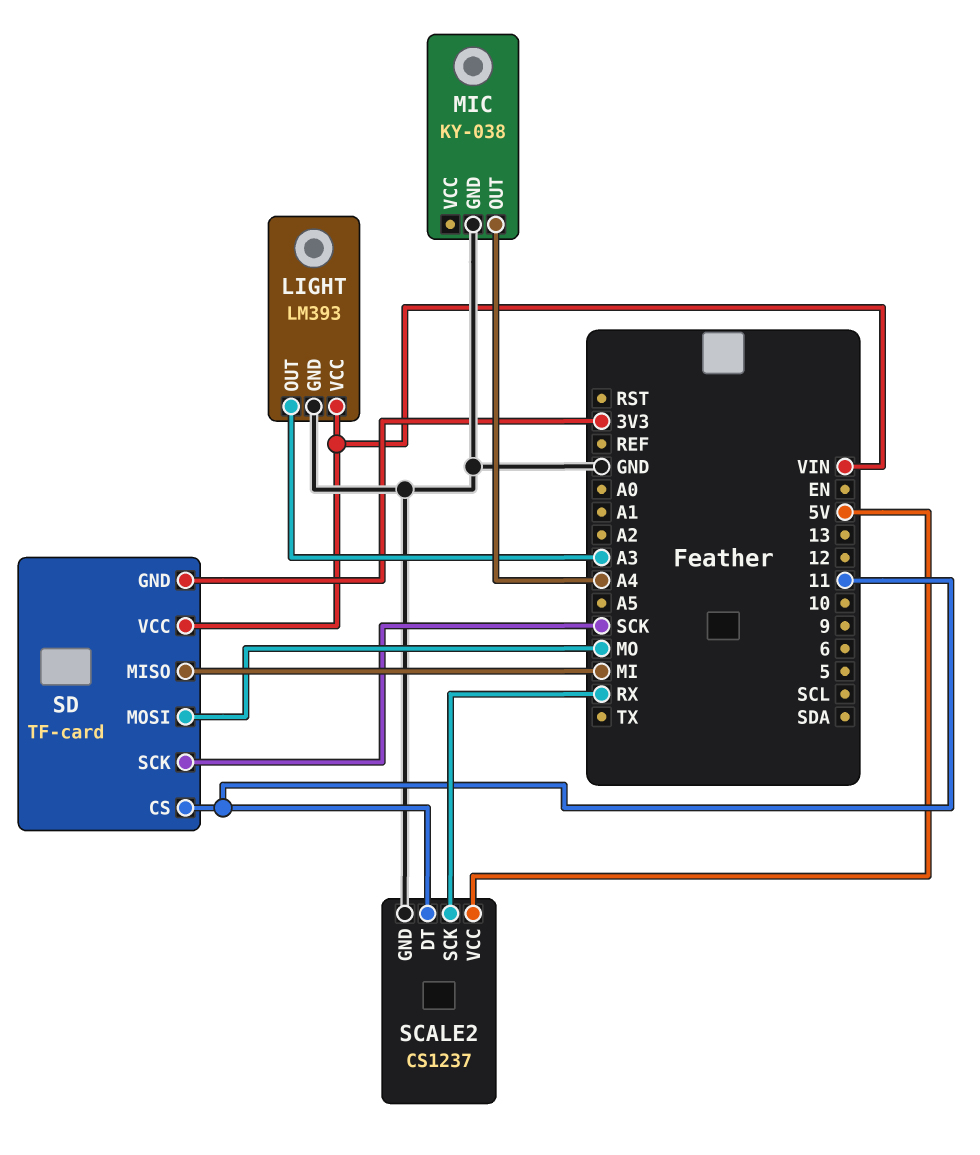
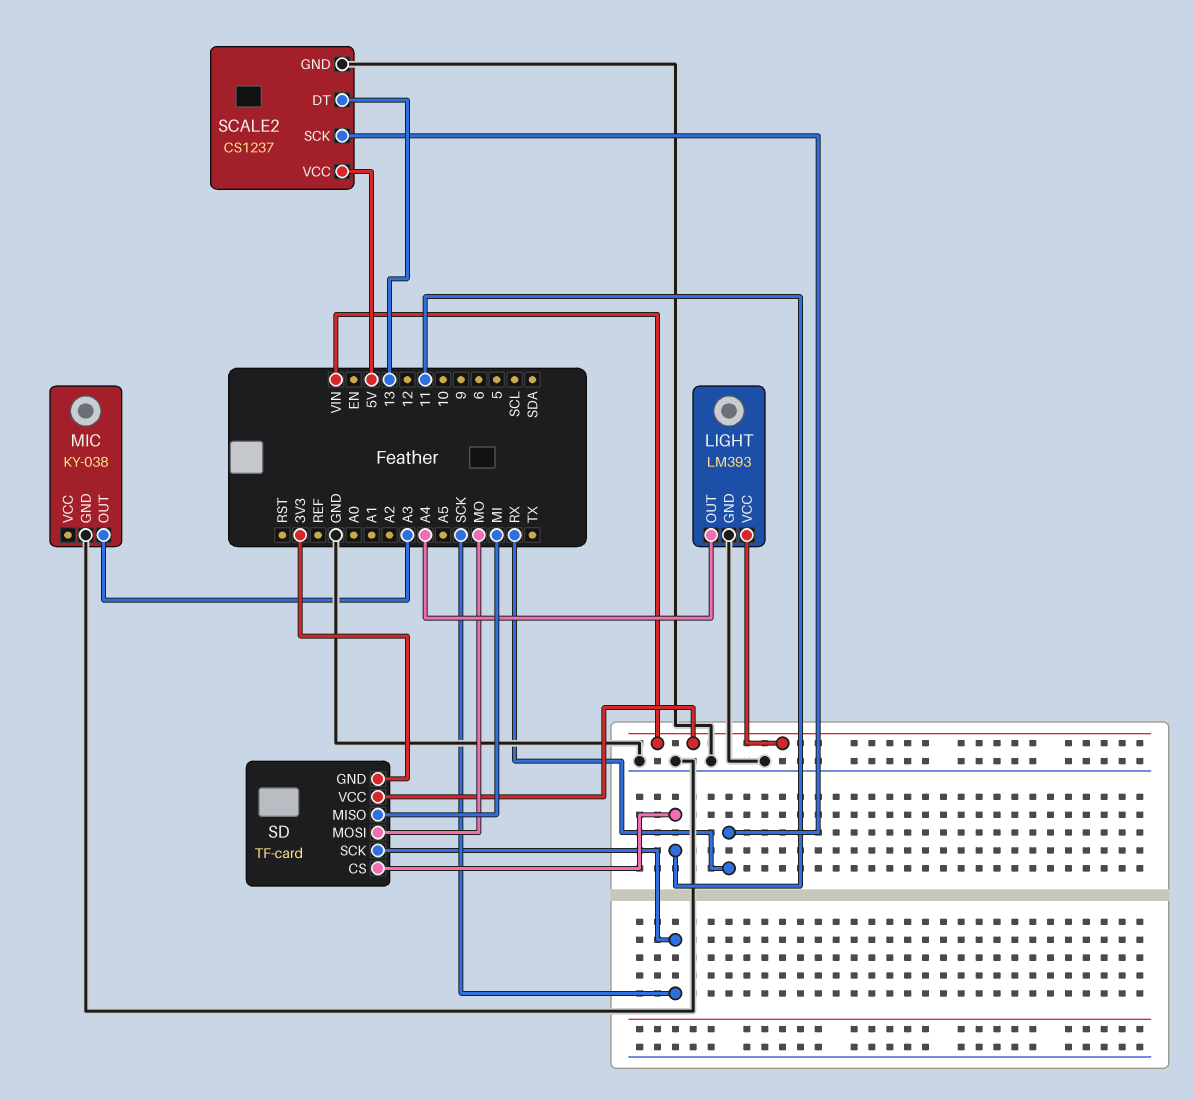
LIGHT pin OUT: A3 -> A4
MIC pin OUT: A4 -> A3
SCALE2 pin DT: 11 -> 13

